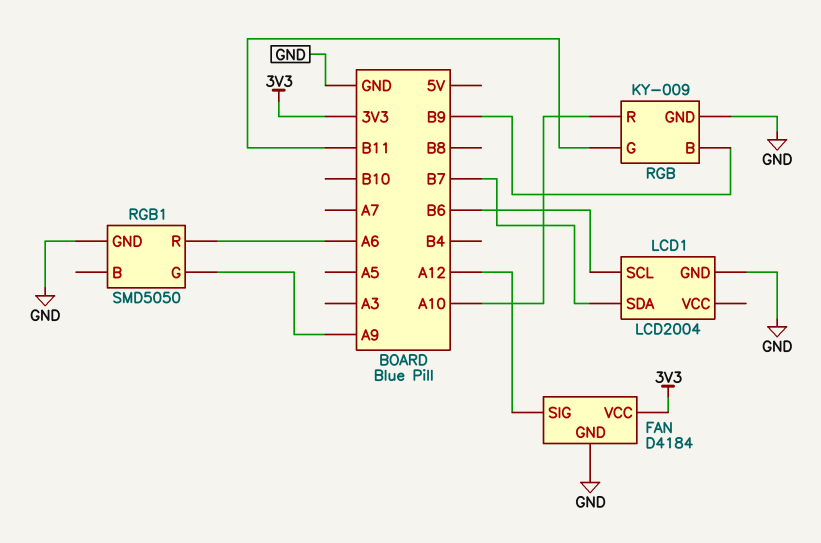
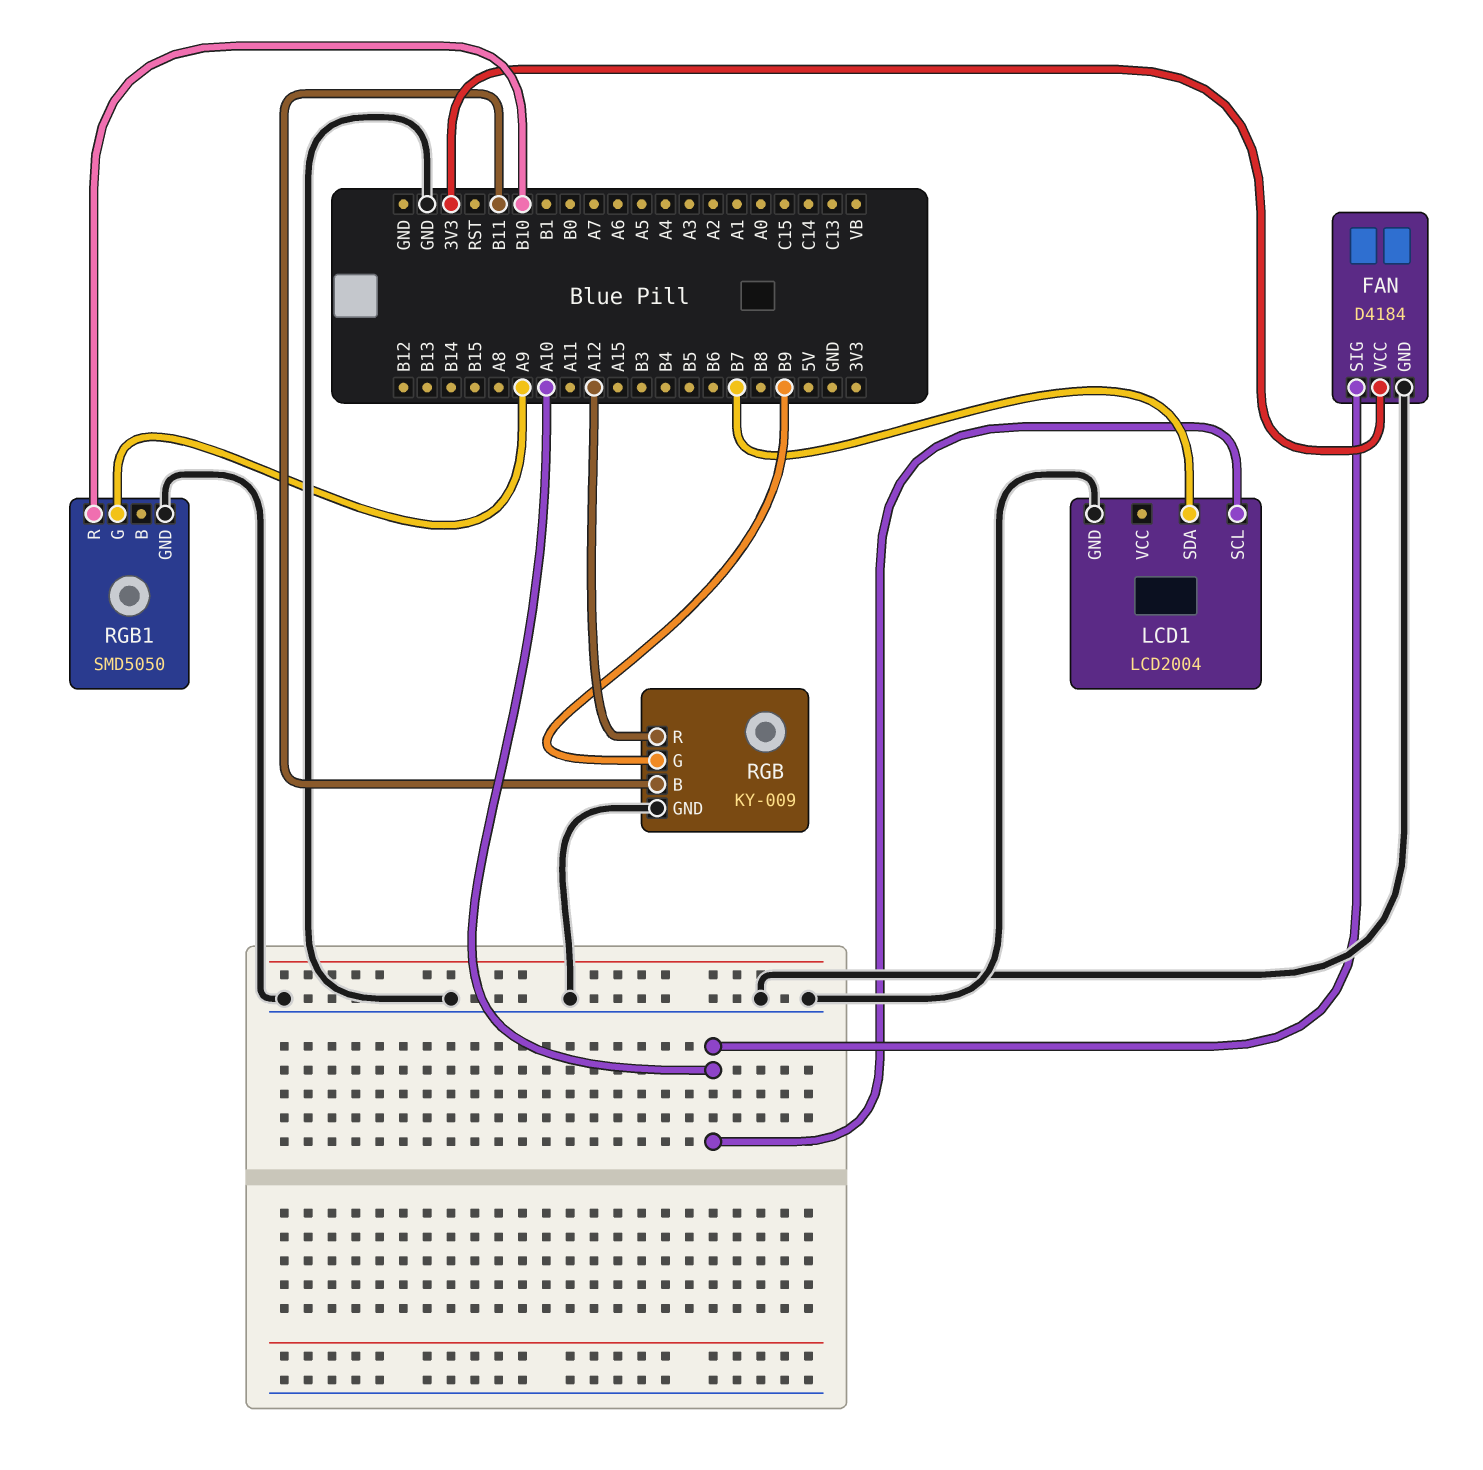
FAN pin SIG: A12 -> A10
LCD1 pin SCL: B6 -> A10
RGB pin B: B9 -> B11
RGB pin G: B11 -> B9
RGB pin R: A10 -> A12
RGB1 pin R: A6 -> B10

